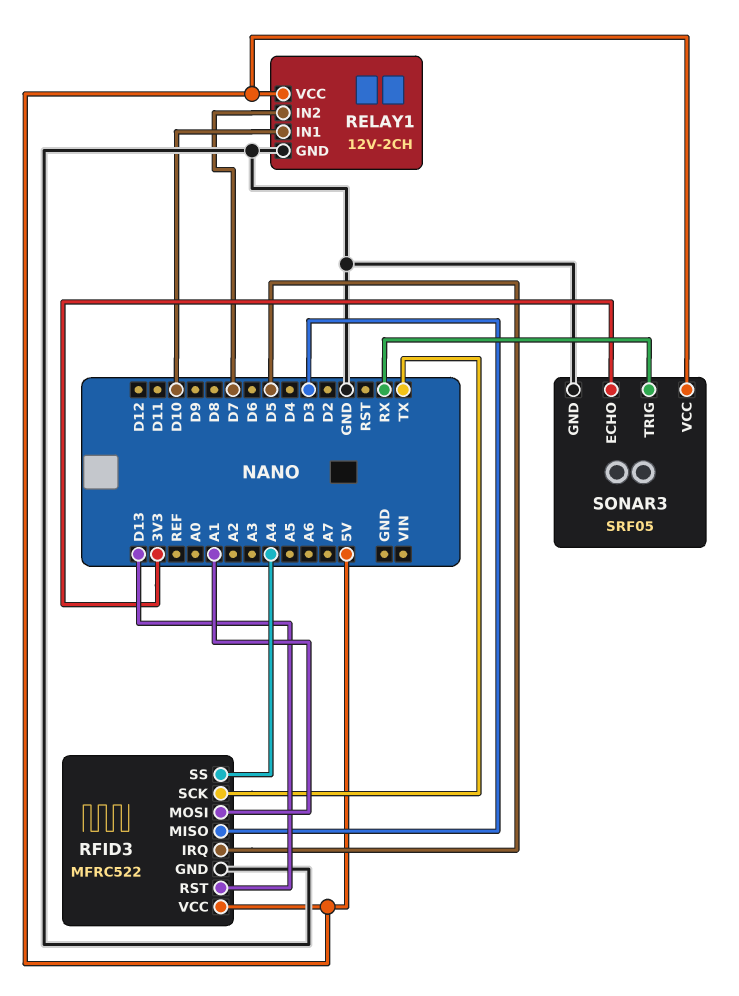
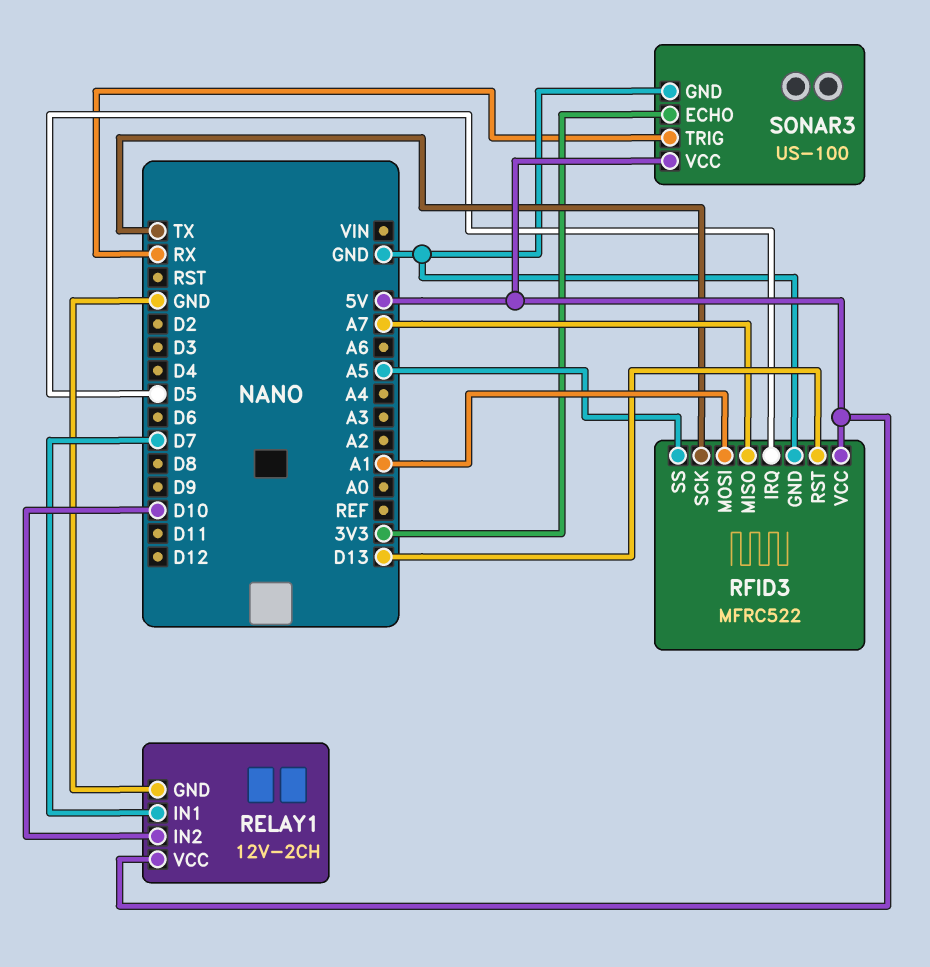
RELAY1 pin IN1: D10 -> D7
RELAY1 pin IN2: D7 -> D10
RFID3 pin MISO: D3 -> A7
RFID3 pin SS: A4 -> A5
SONAR3: SRF05 -> US-100

